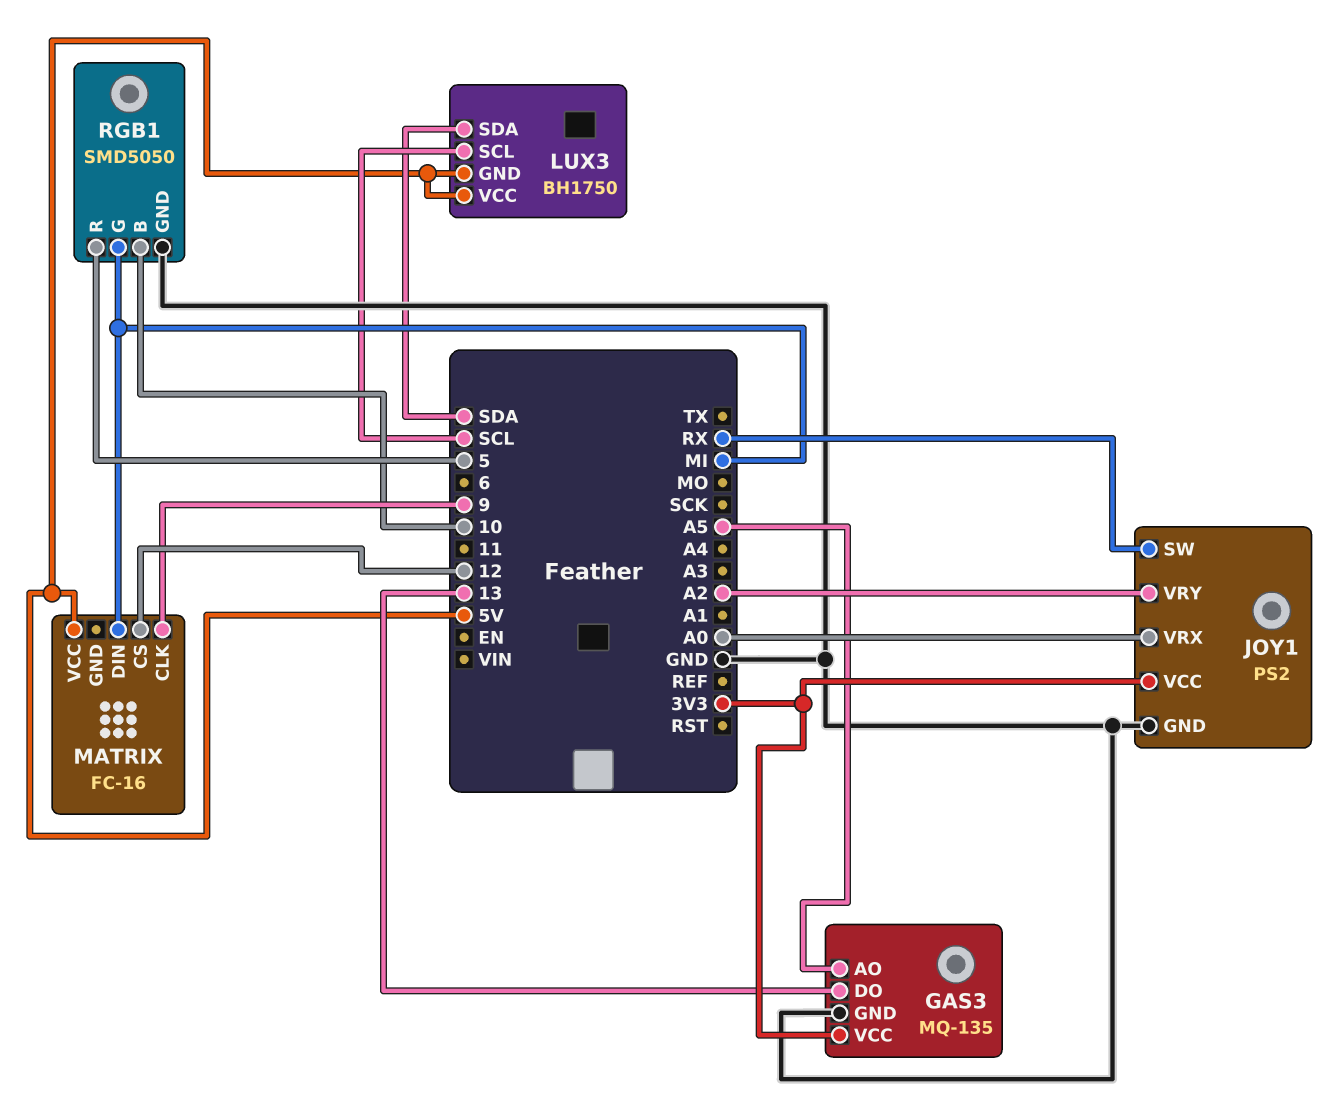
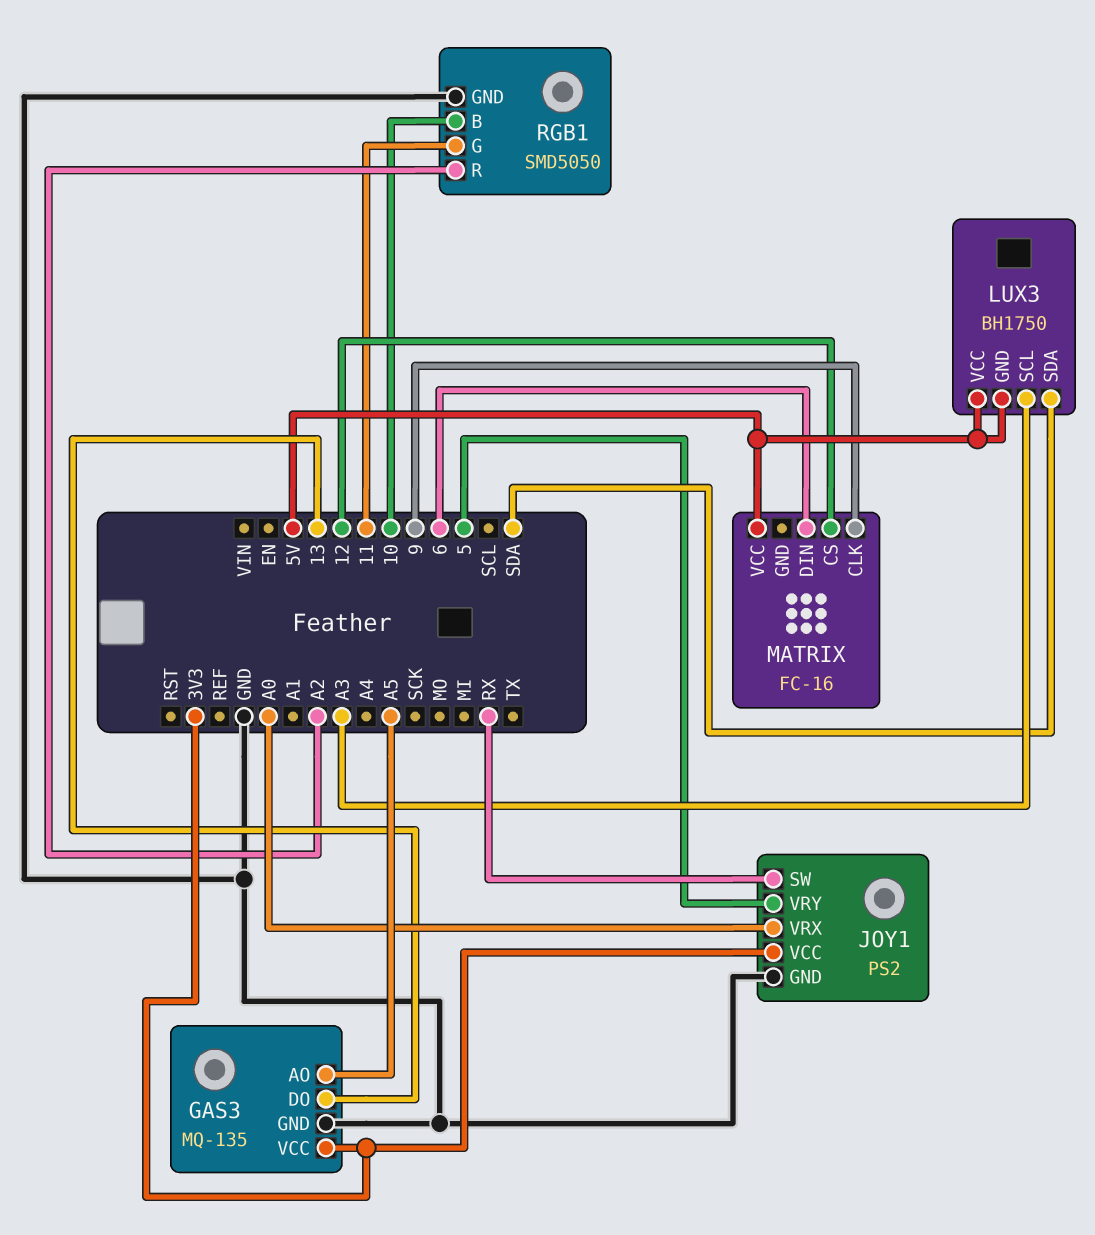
JOY1 pin VRY: A2 -> 5
LUX3 pin SCL: SCL -> A3
MATRIX pin DIN: MI -> 6
RGB1 pin G: MI -> 11
RGB1 pin R: 5 -> A2

